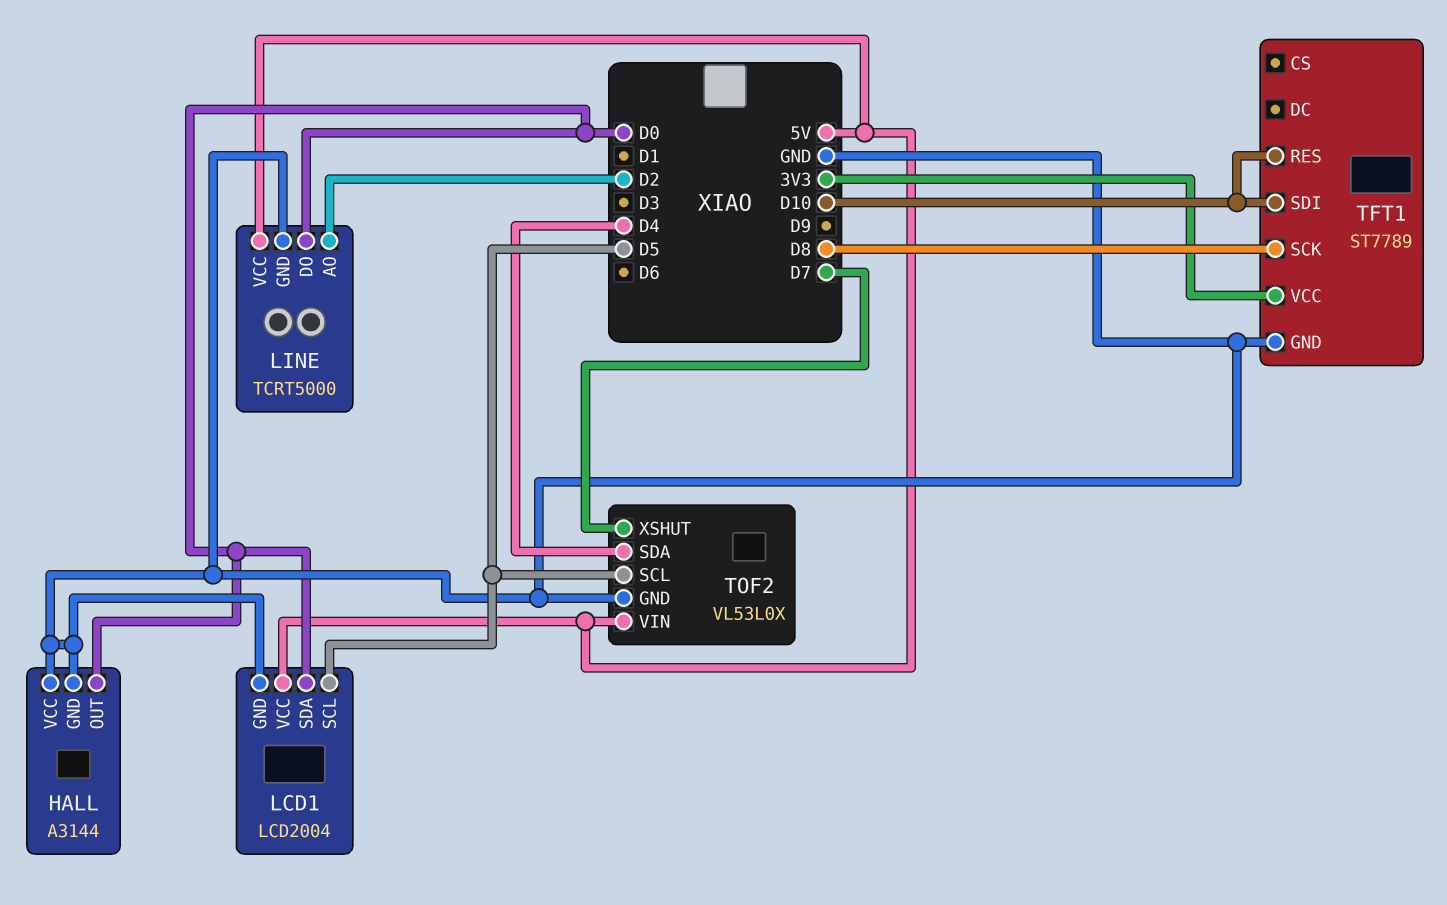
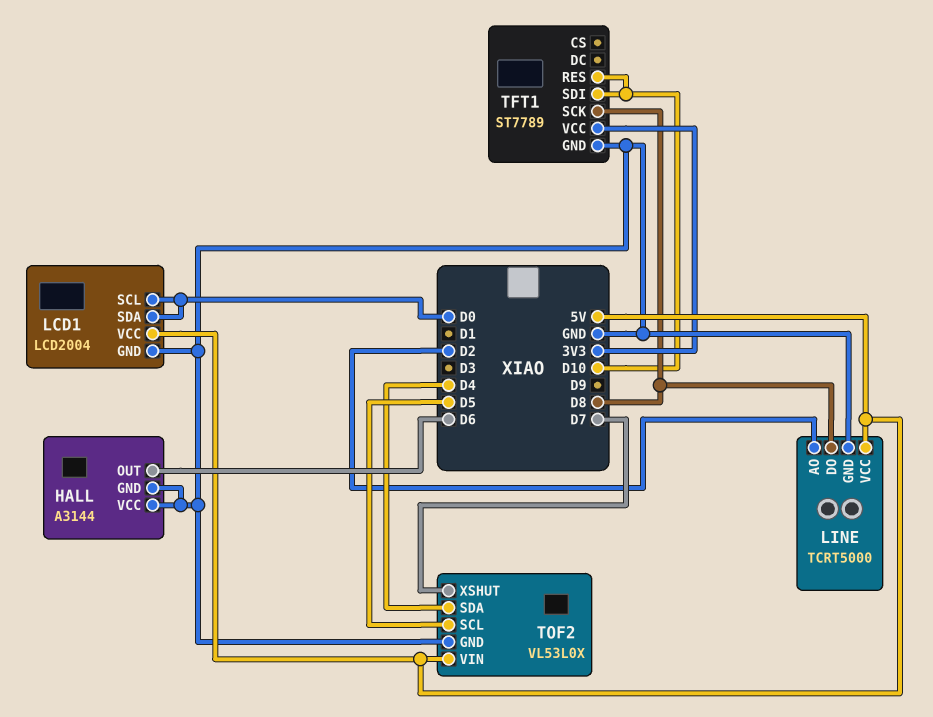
HALL pin OUT: D0 -> D6
LCD1 pin SCL: D5 -> D0
LINE pin DO: D0 -> D8

